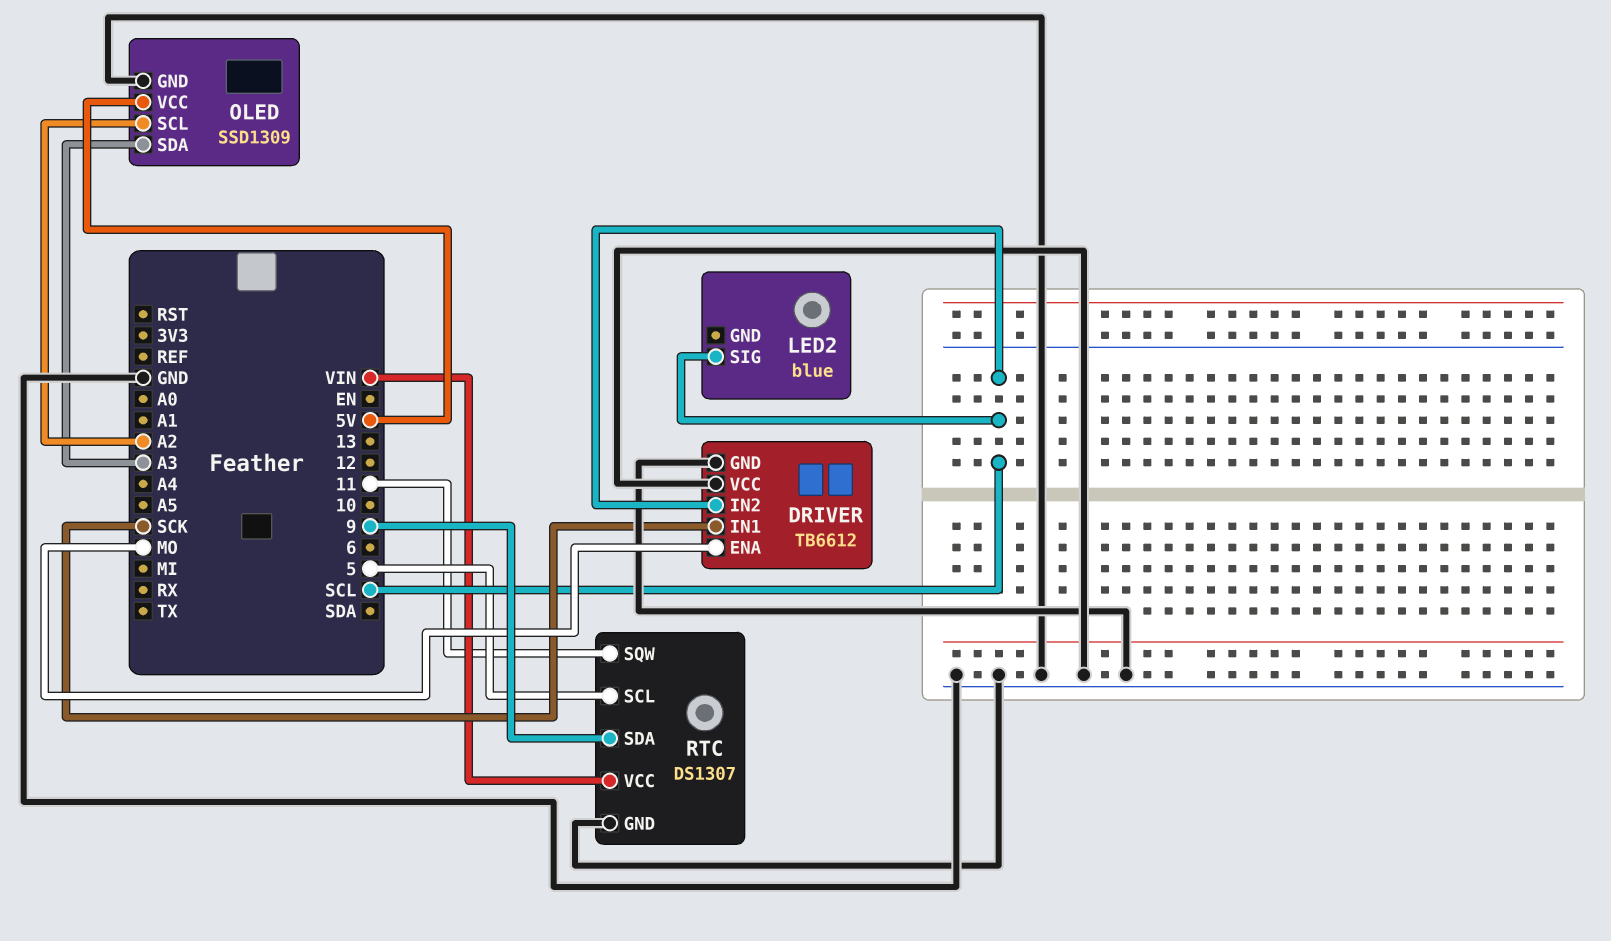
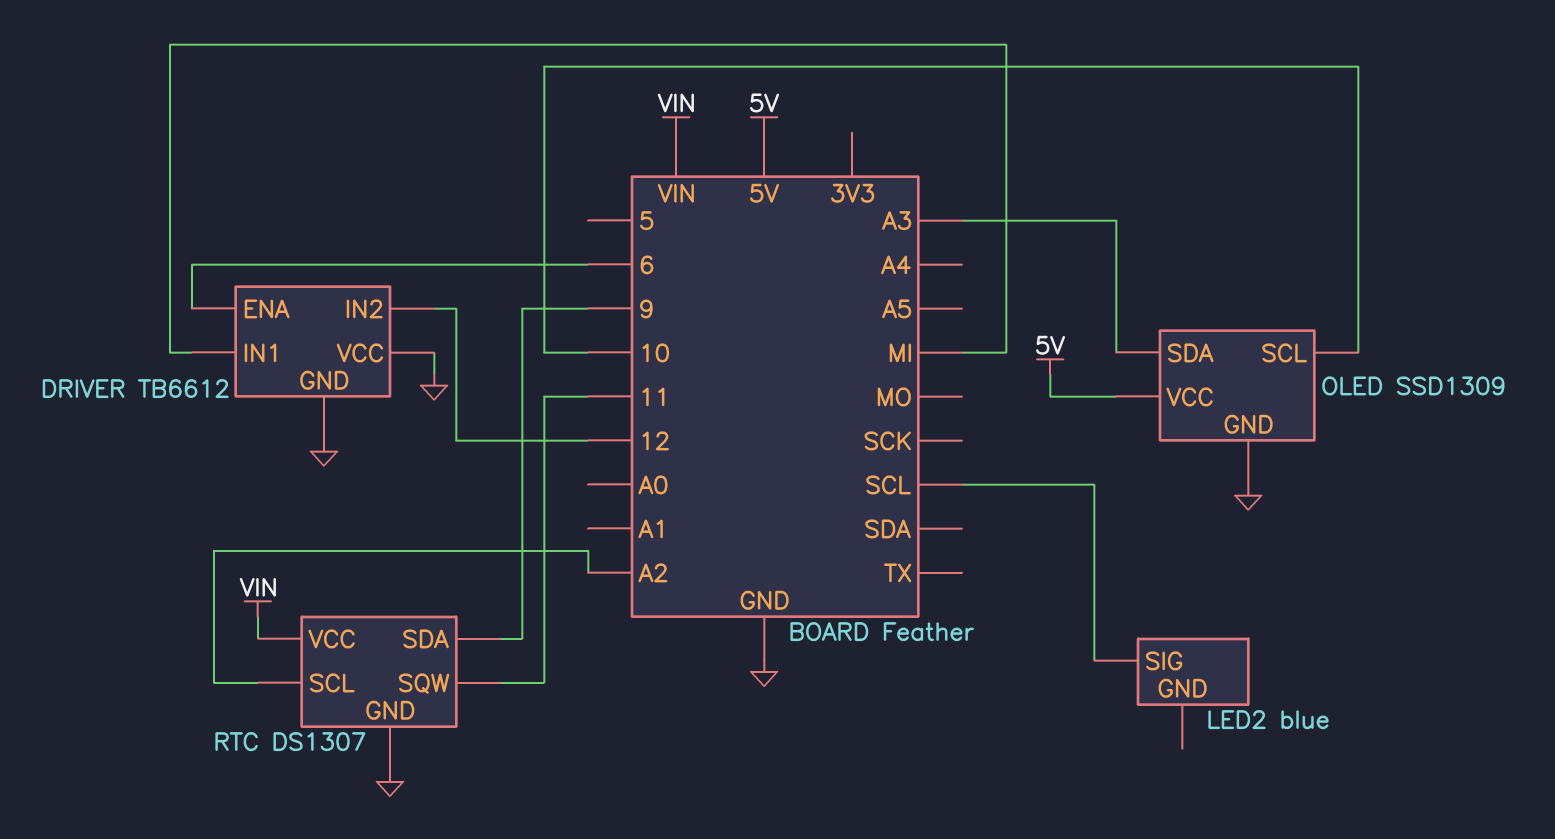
DRIVER pin ENA: MO -> 6
DRIVER pin IN1: SCK -> MI
DRIVER pin IN2: SCL -> 12
OLED pin SCL: A2 -> 10
RTC pin SCL: 5 -> A2

